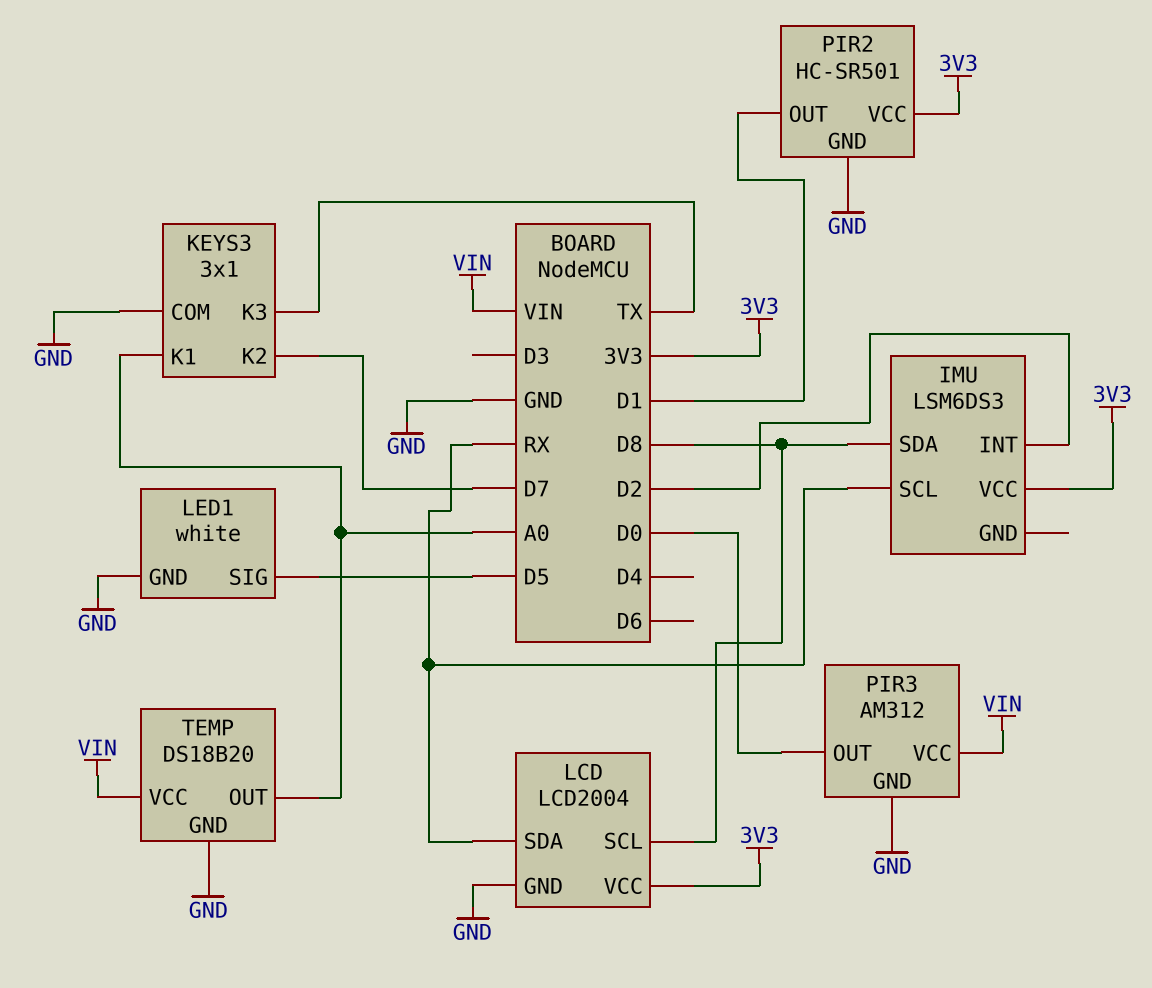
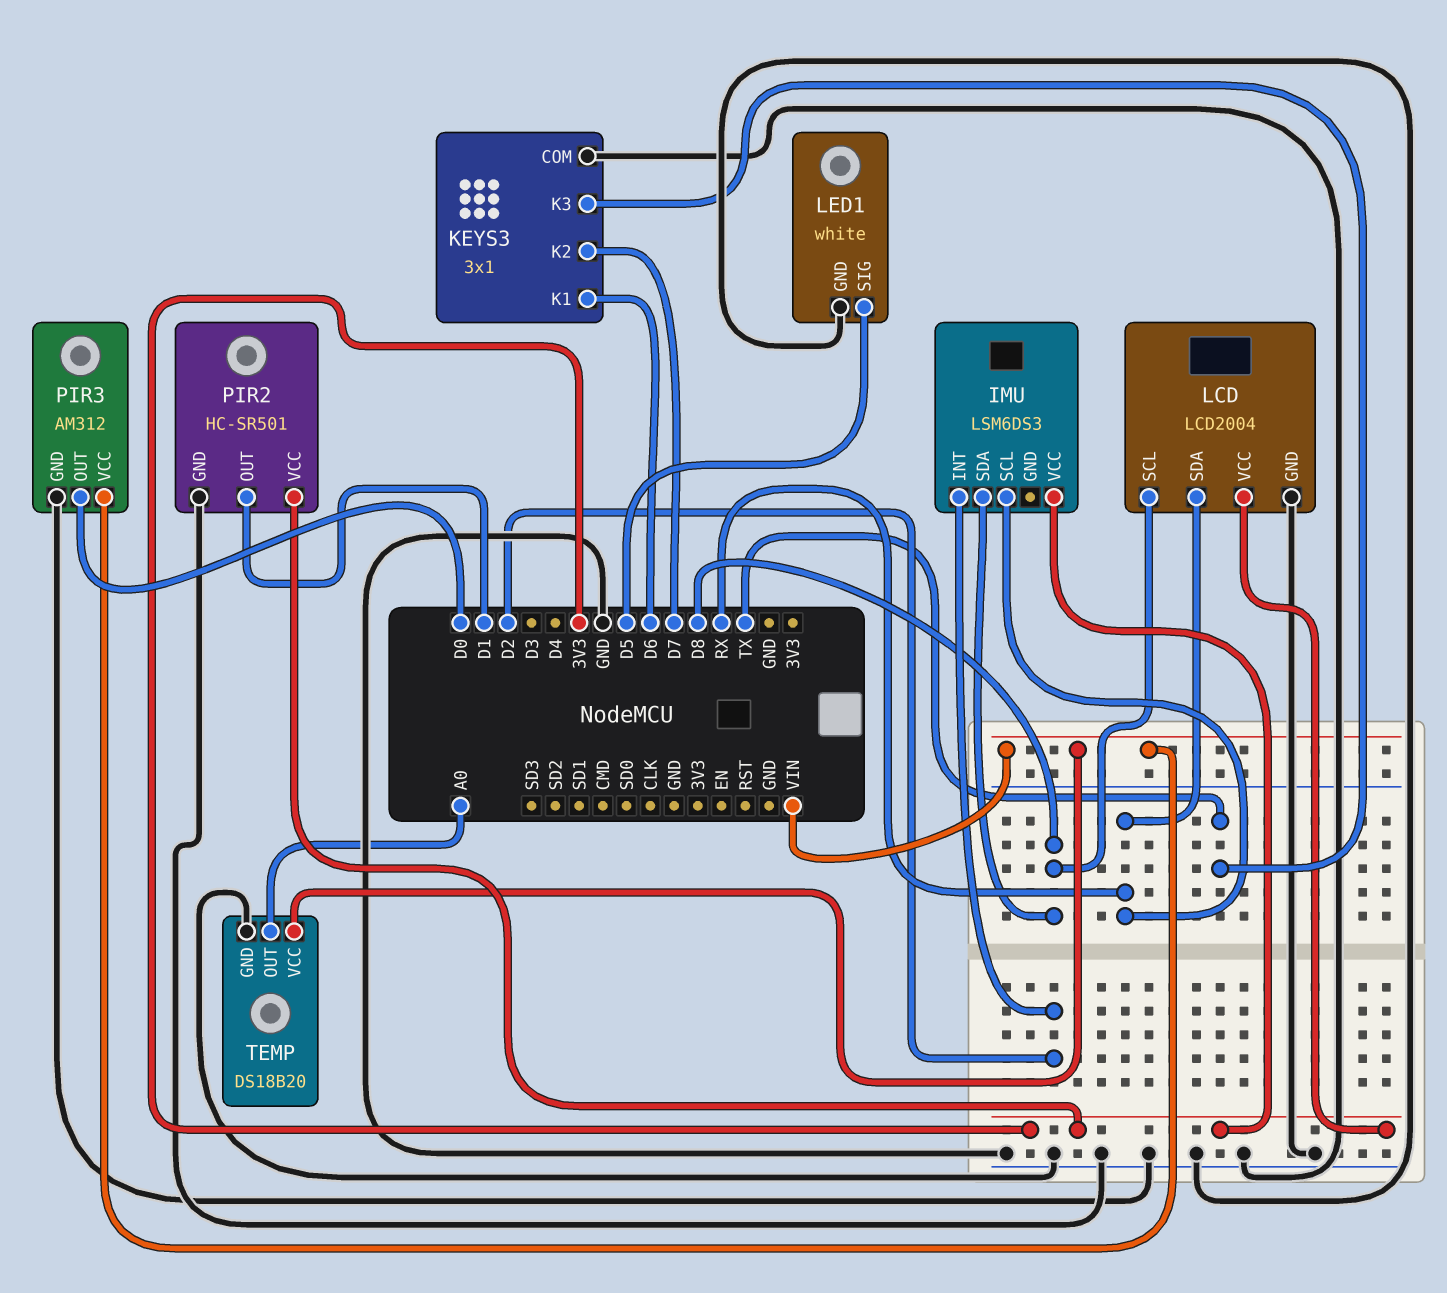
KEYS3 pin K1: A0 -> D6

